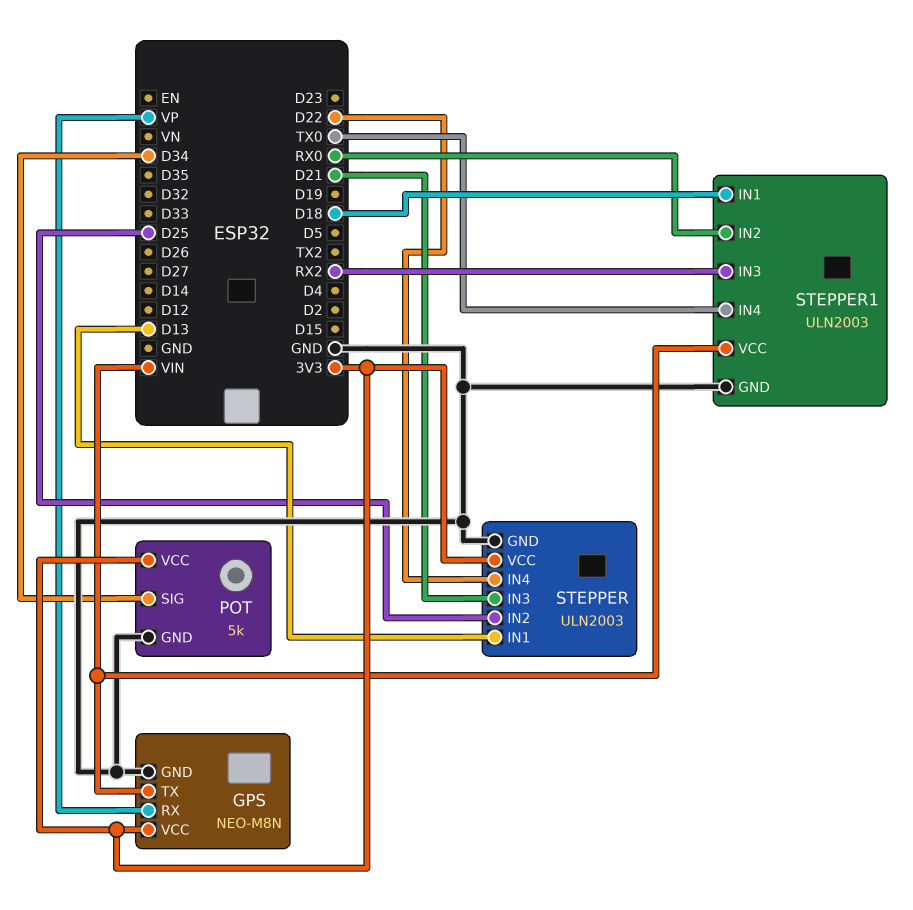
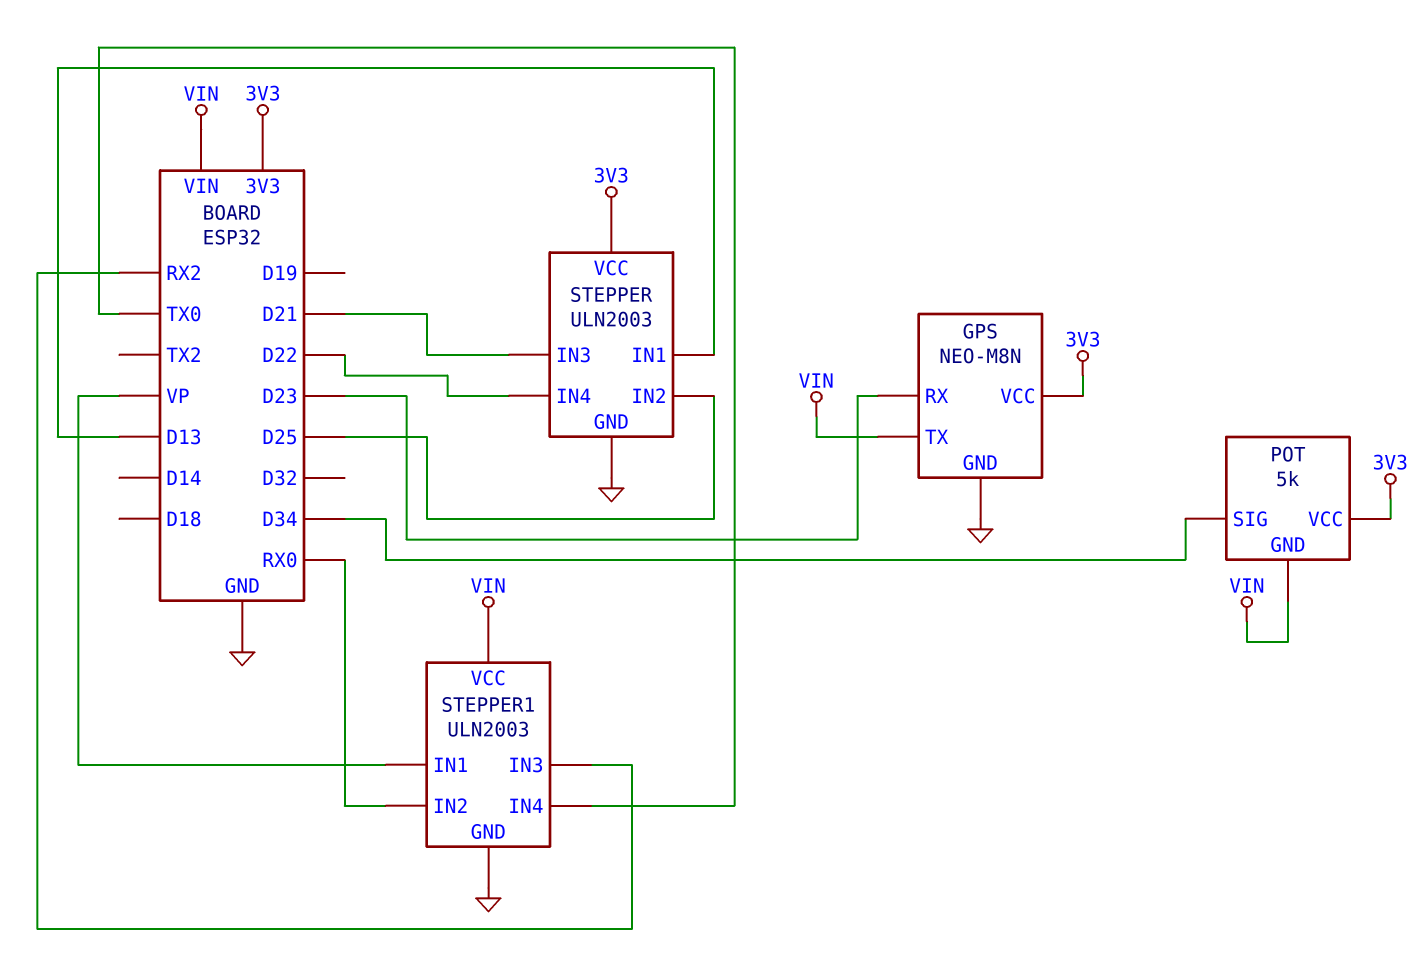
GPS pin RX: VP -> D23
POT pin GND: GND -> VIN
STEPPER1 pin IN1: D18 -> VP

